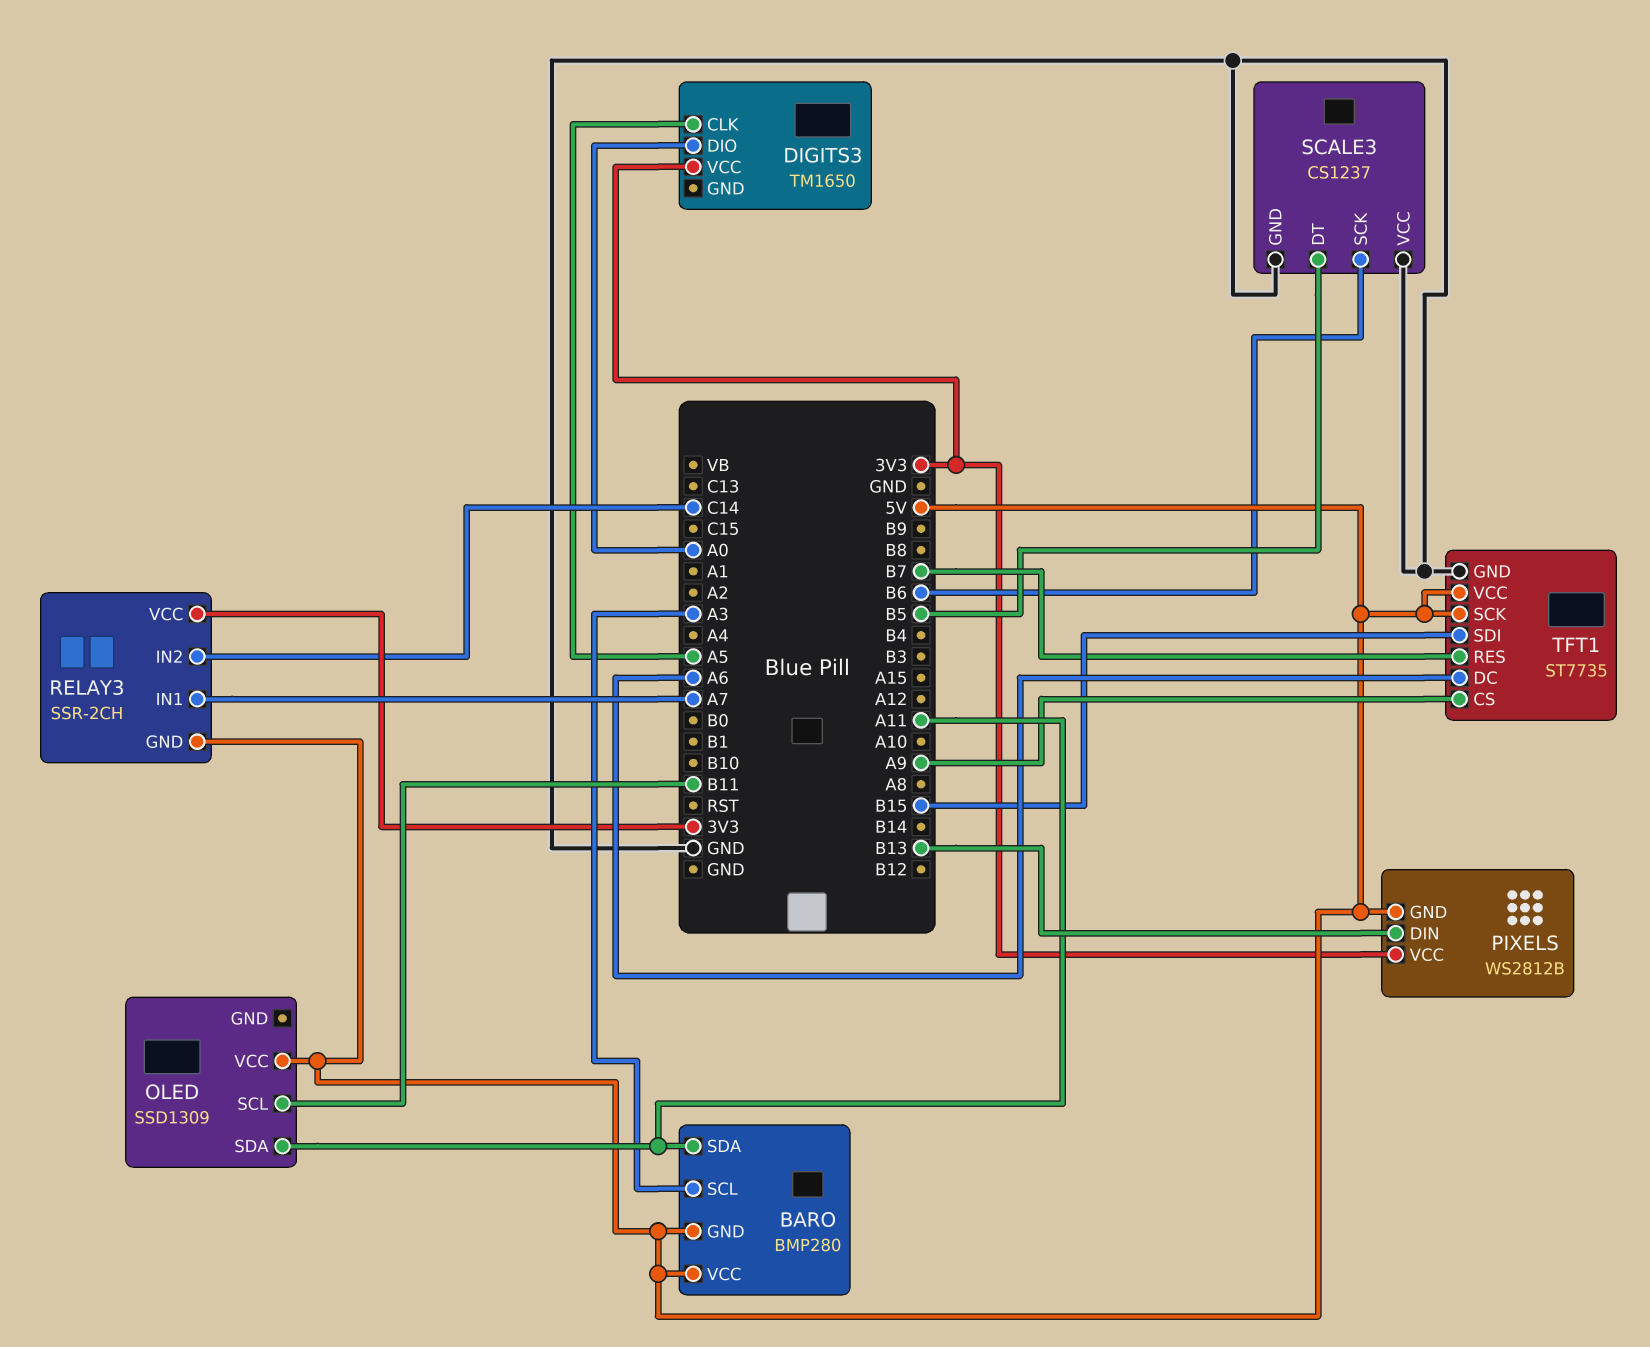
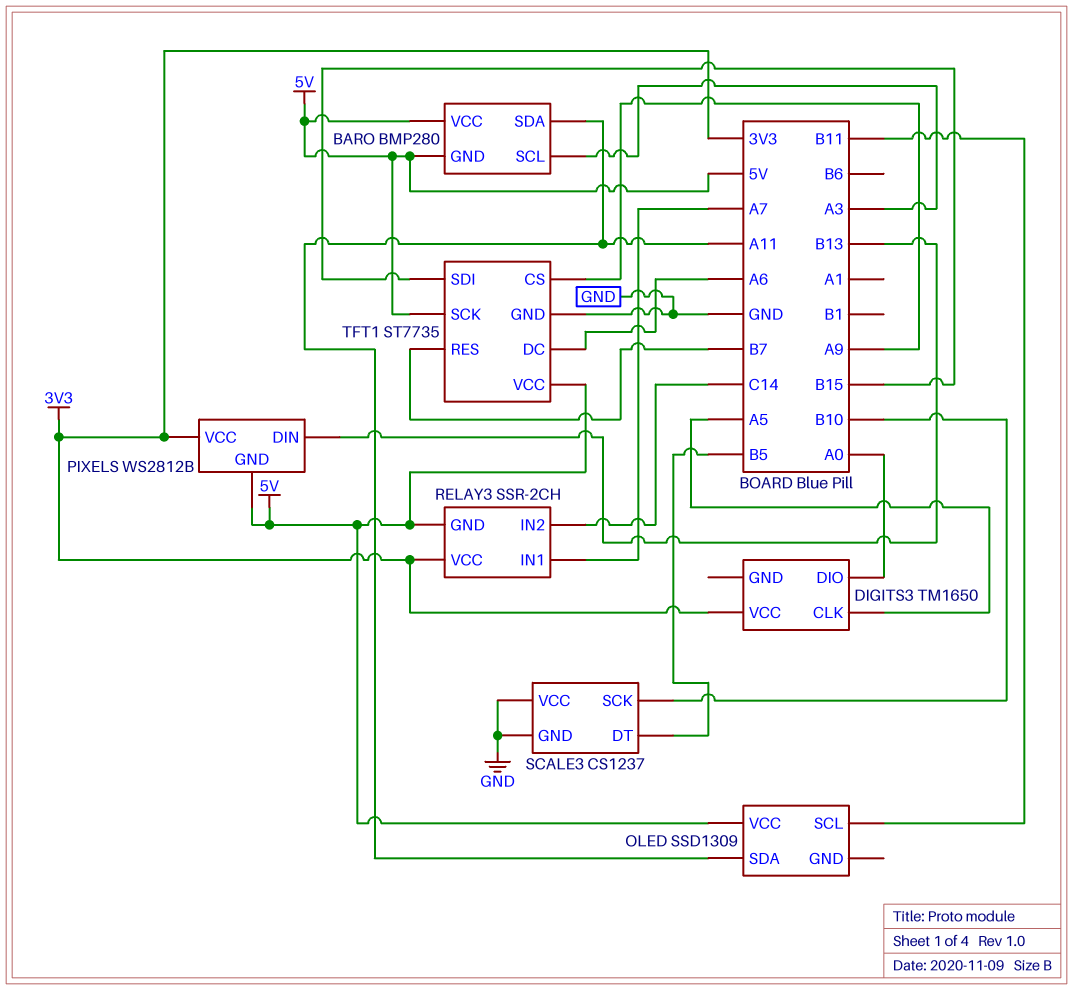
SCALE3 pin SCK: B6 -> B10

